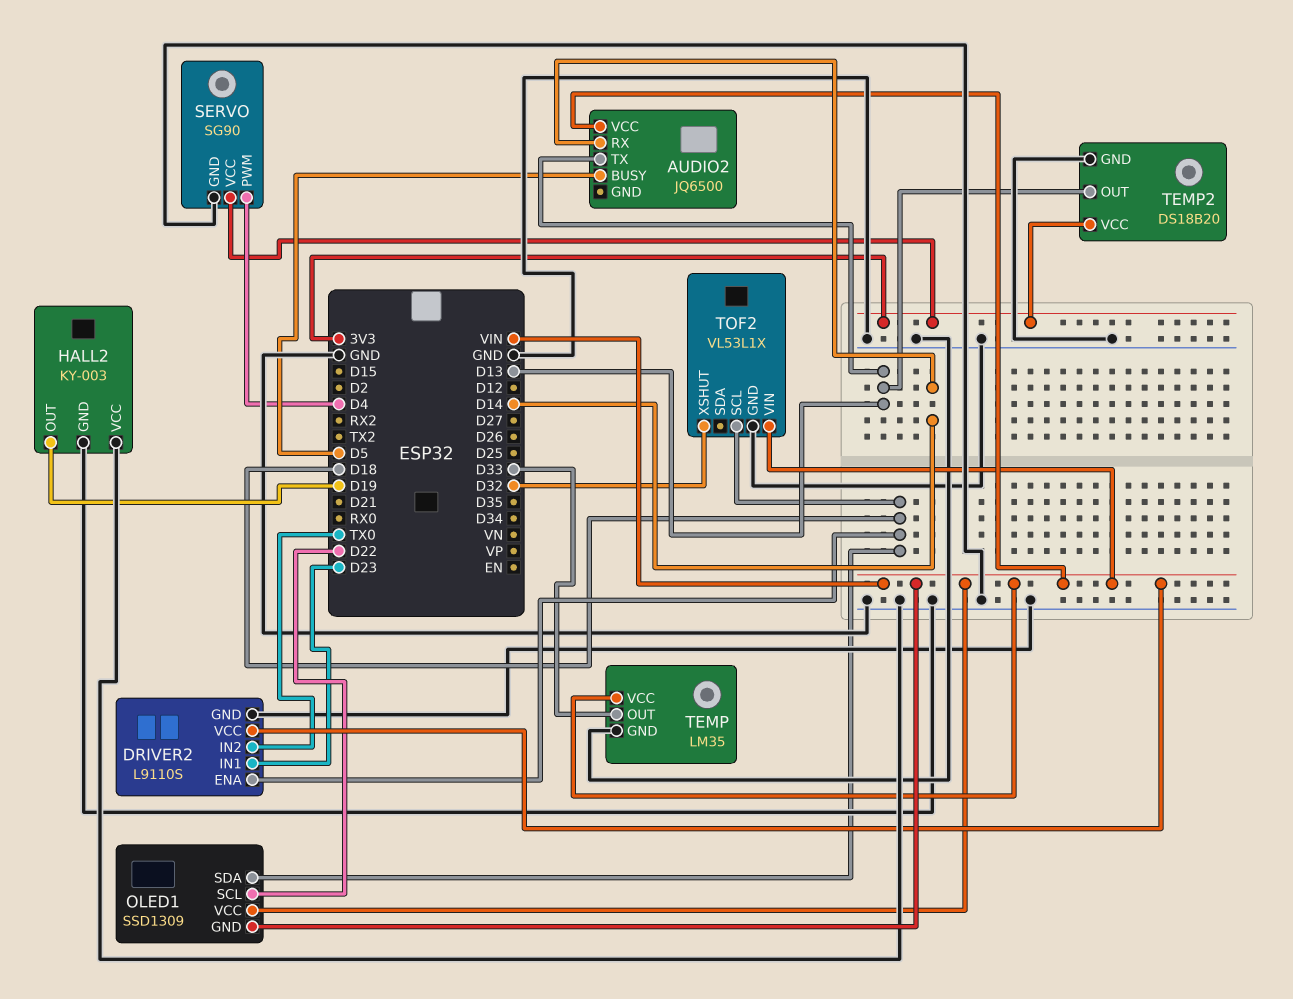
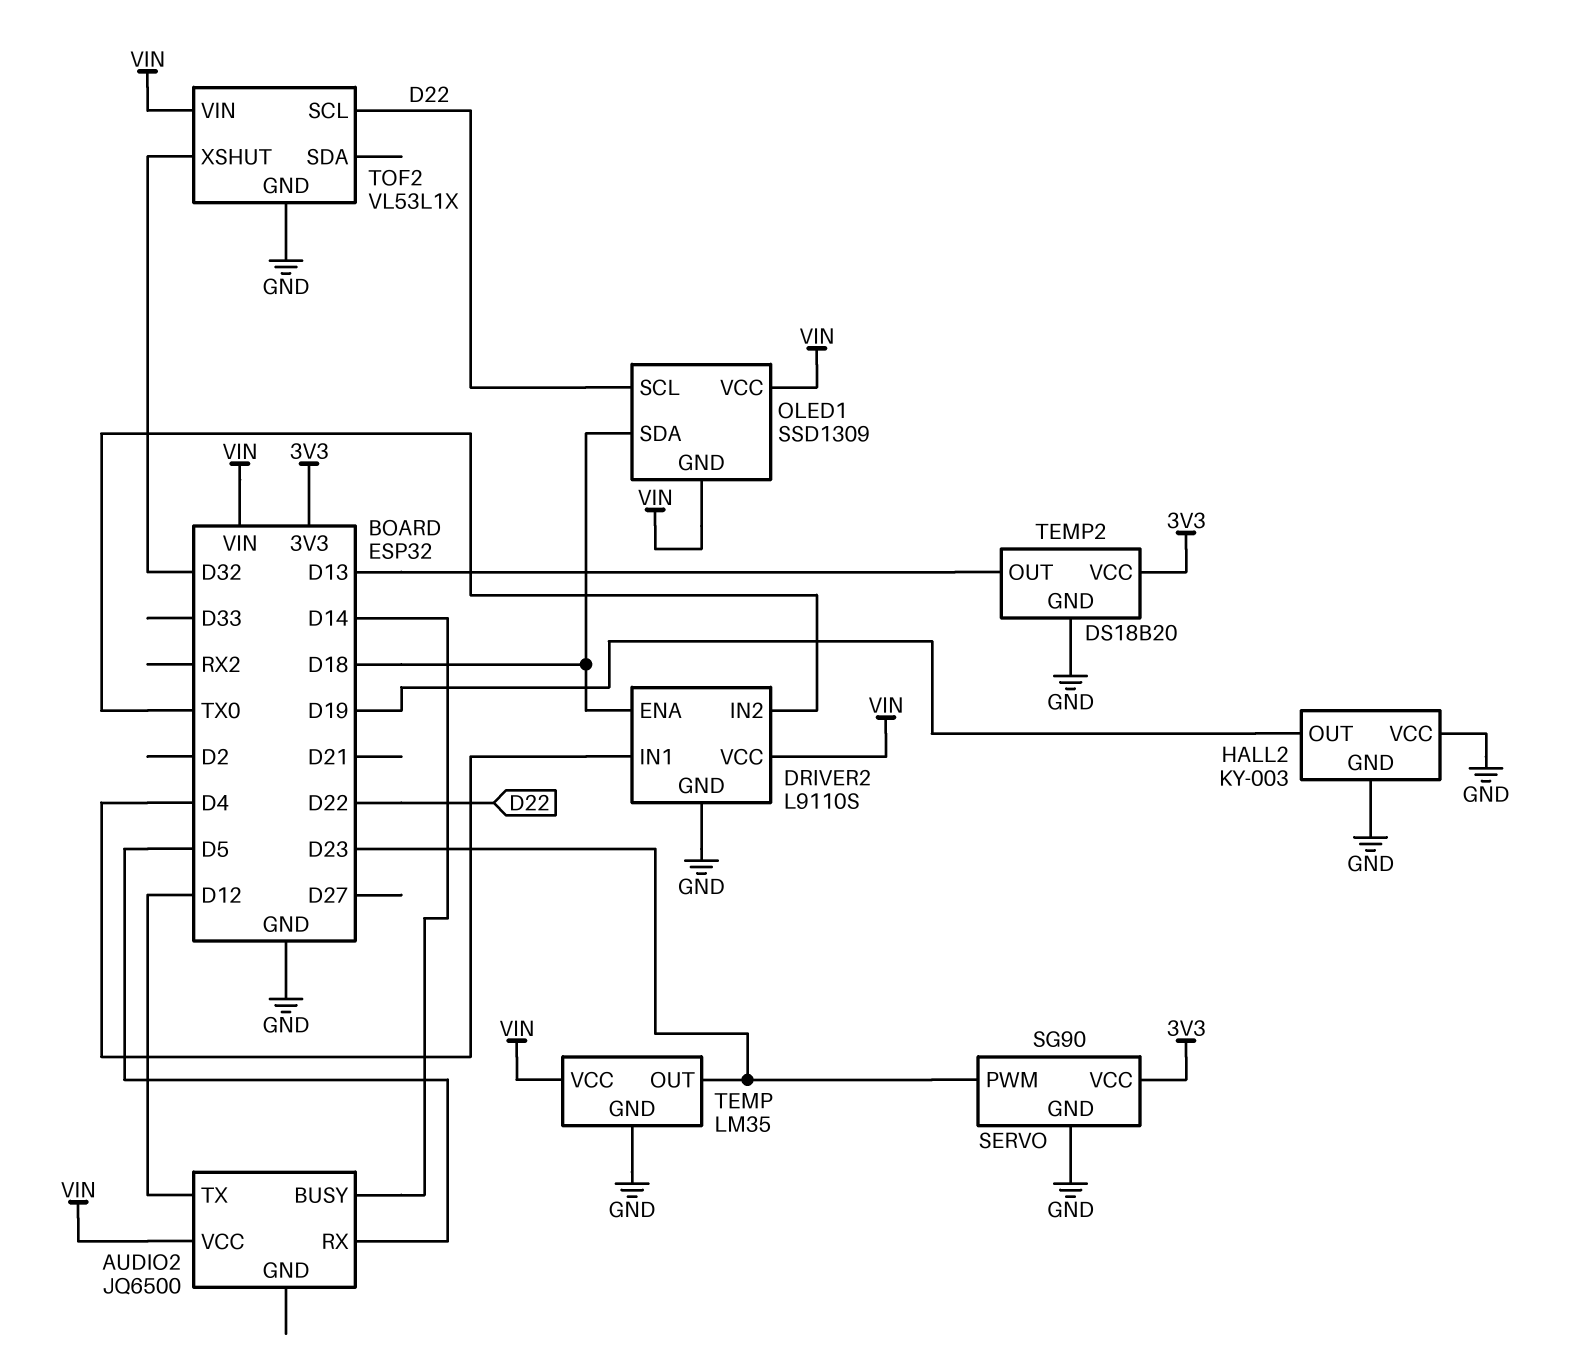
AUDIO2 pin BUSY: D5 -> D14
AUDIO2 pin RX: D14 -> D5
AUDIO2 pin TX: D13 -> D12
DRIVER2 pin IN1: D23 -> D4
SERVO pin PWM: D4 -> D23
TEMP pin OUT: D33 -> D23
TOF2 pin SCL: D18 -> D22

